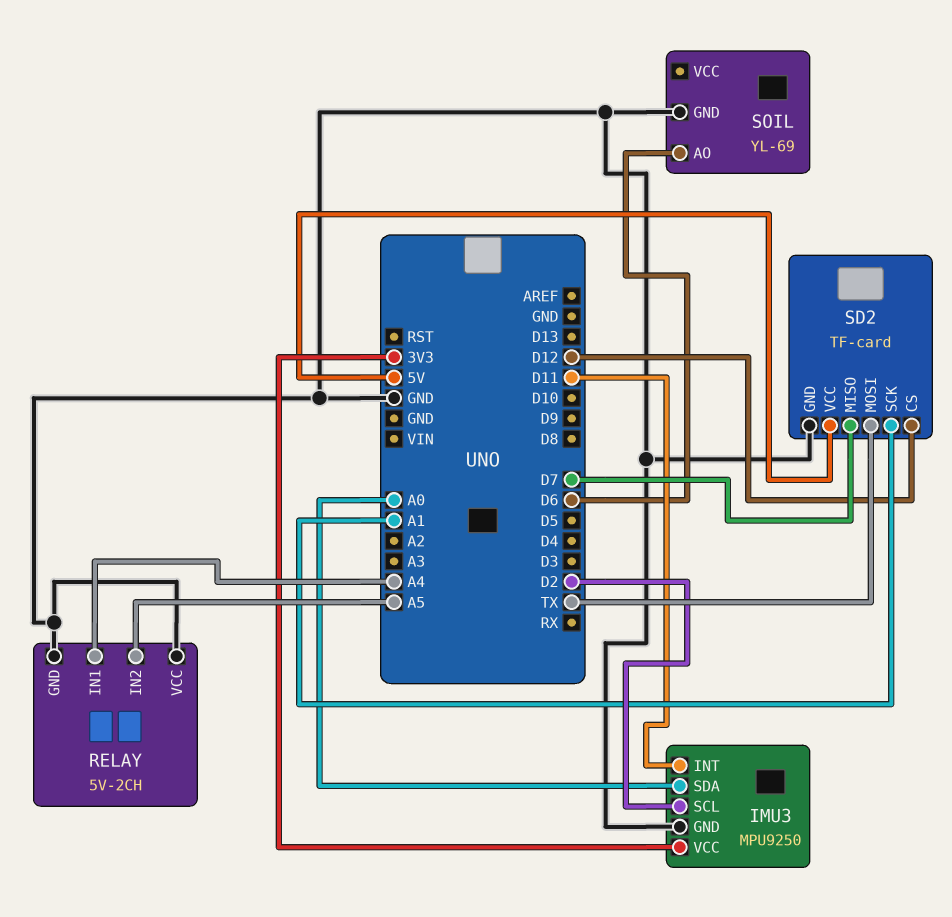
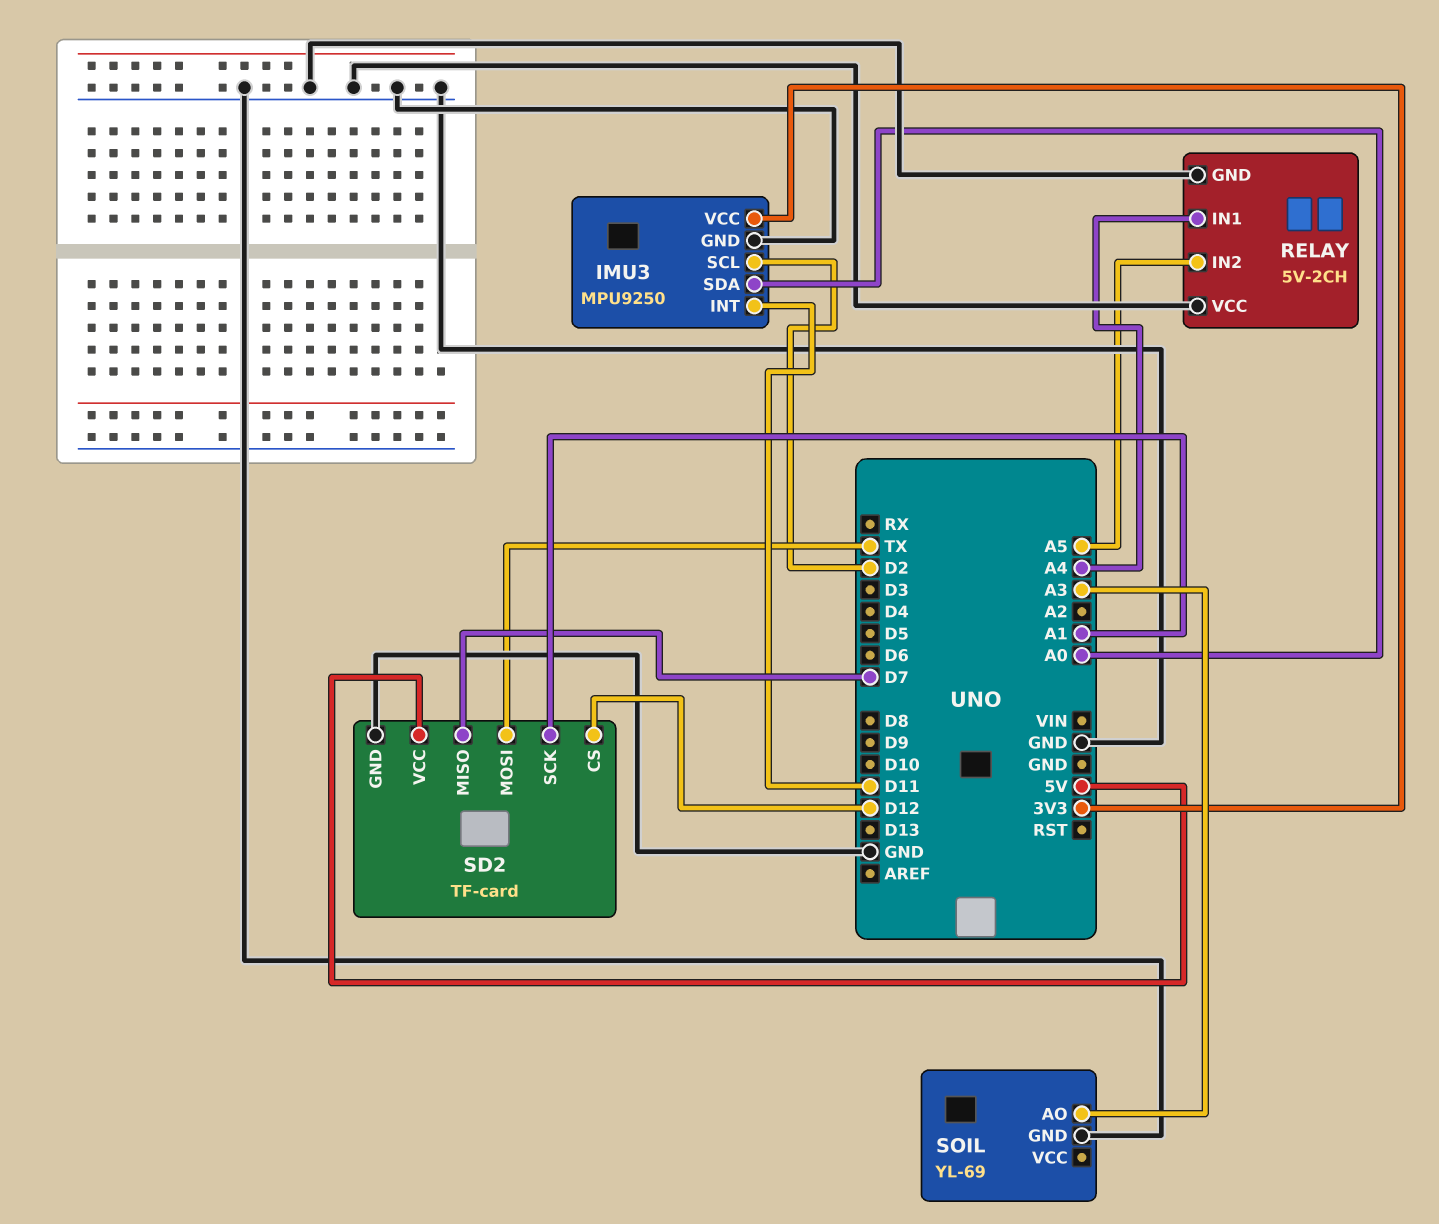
SOIL pin AO: D6 -> A3

